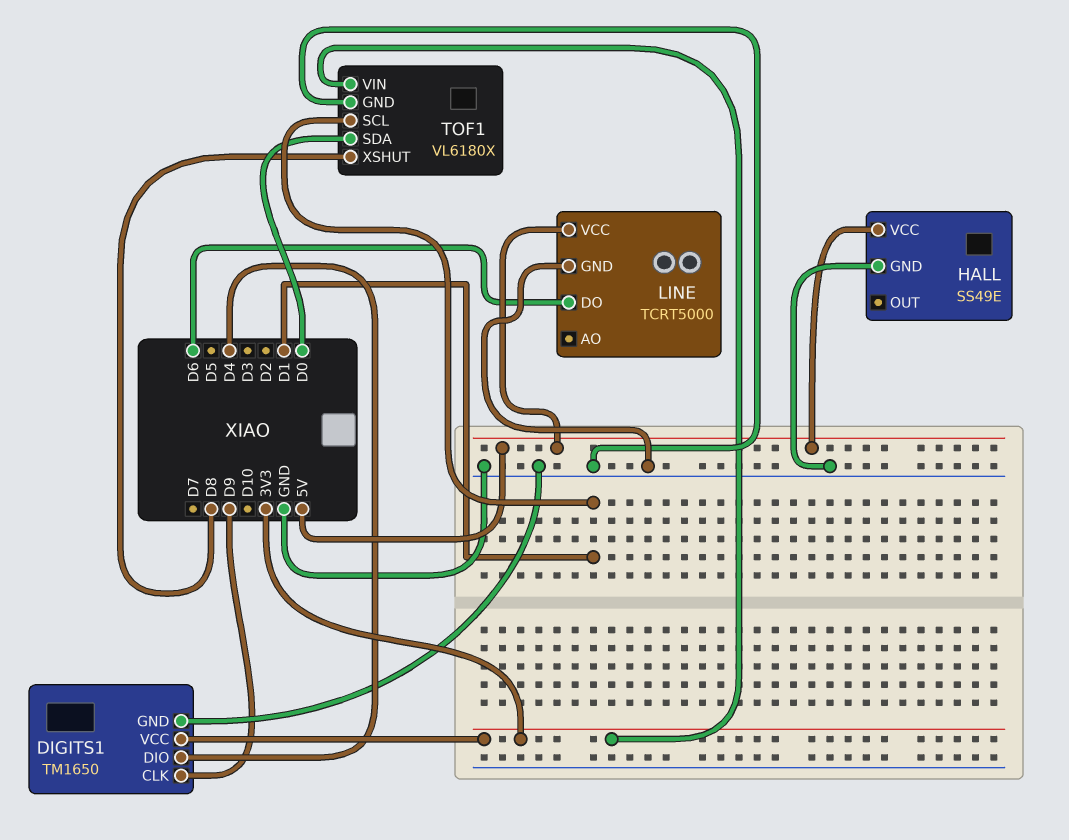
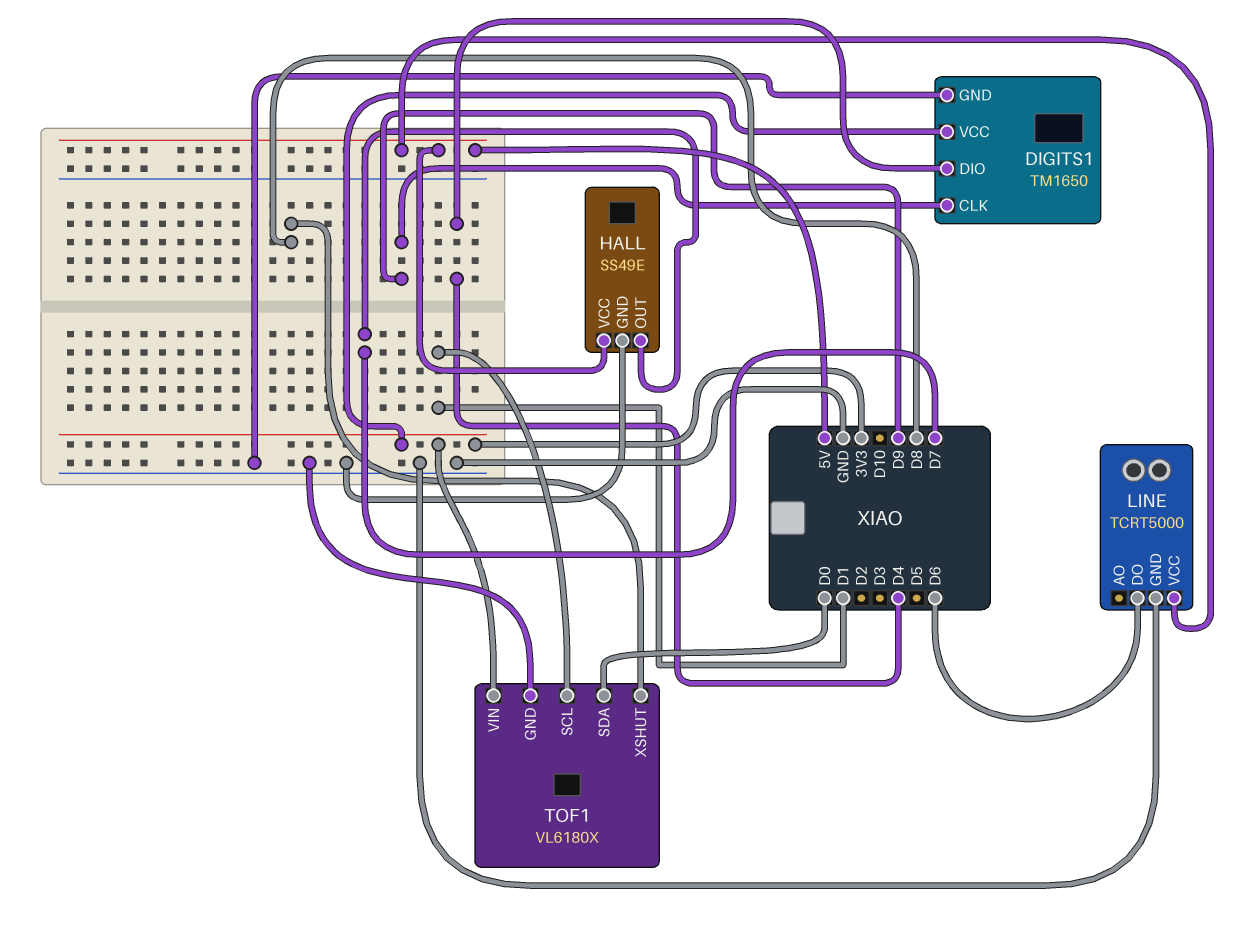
HALL pin OUT: none -> D7

